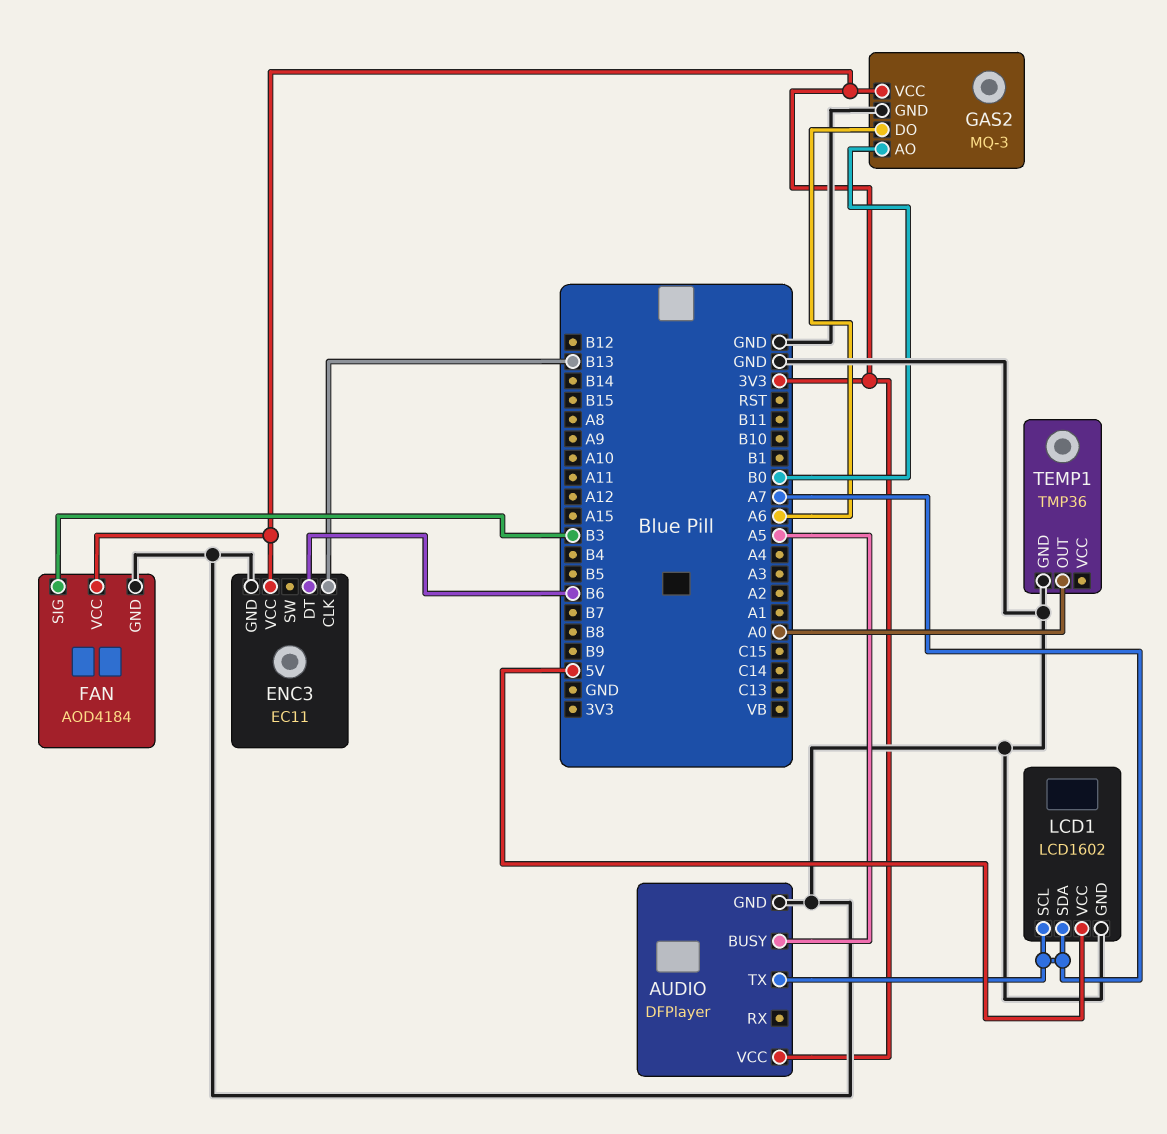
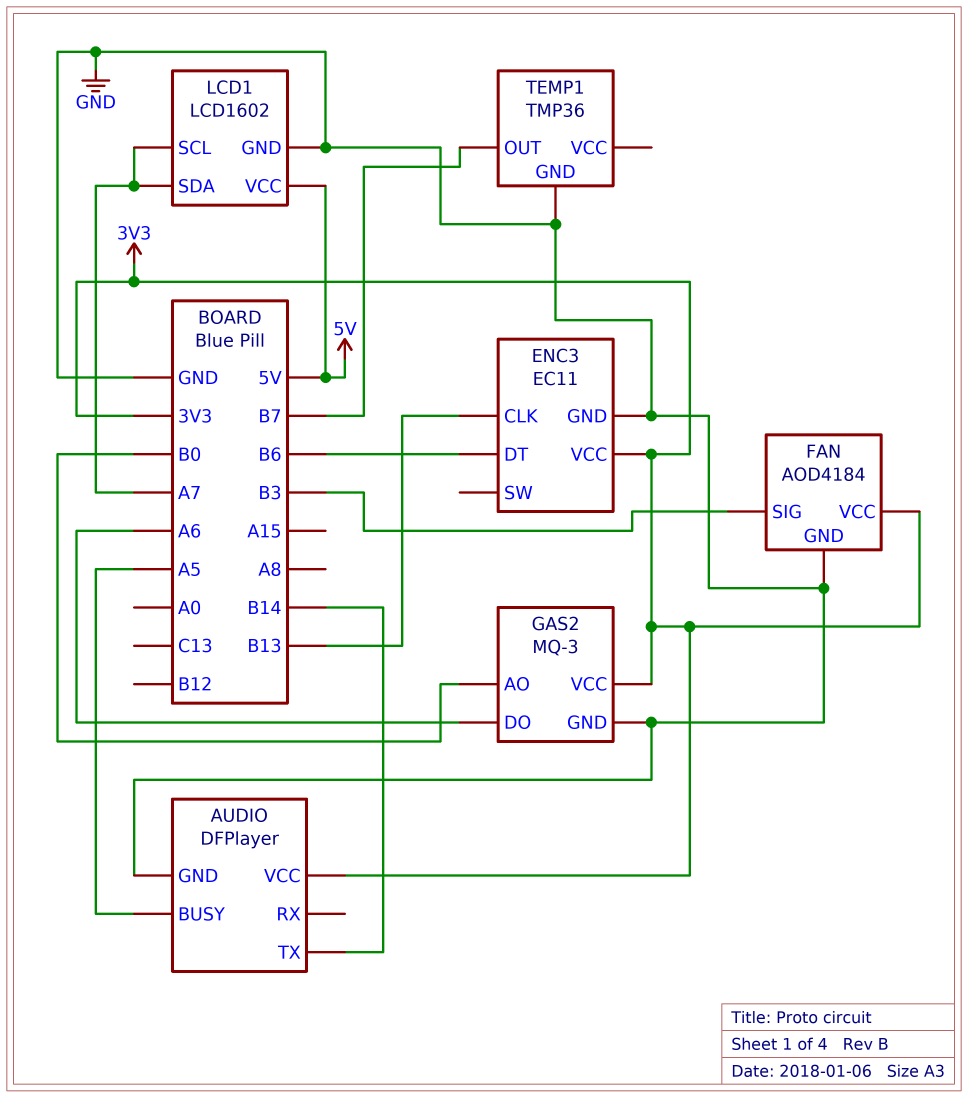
AUDIO pin TX: A7 -> B14
TEMP1 pin OUT: A0 -> B7

